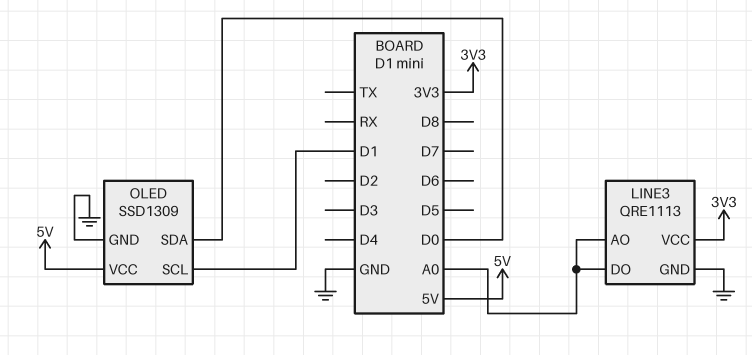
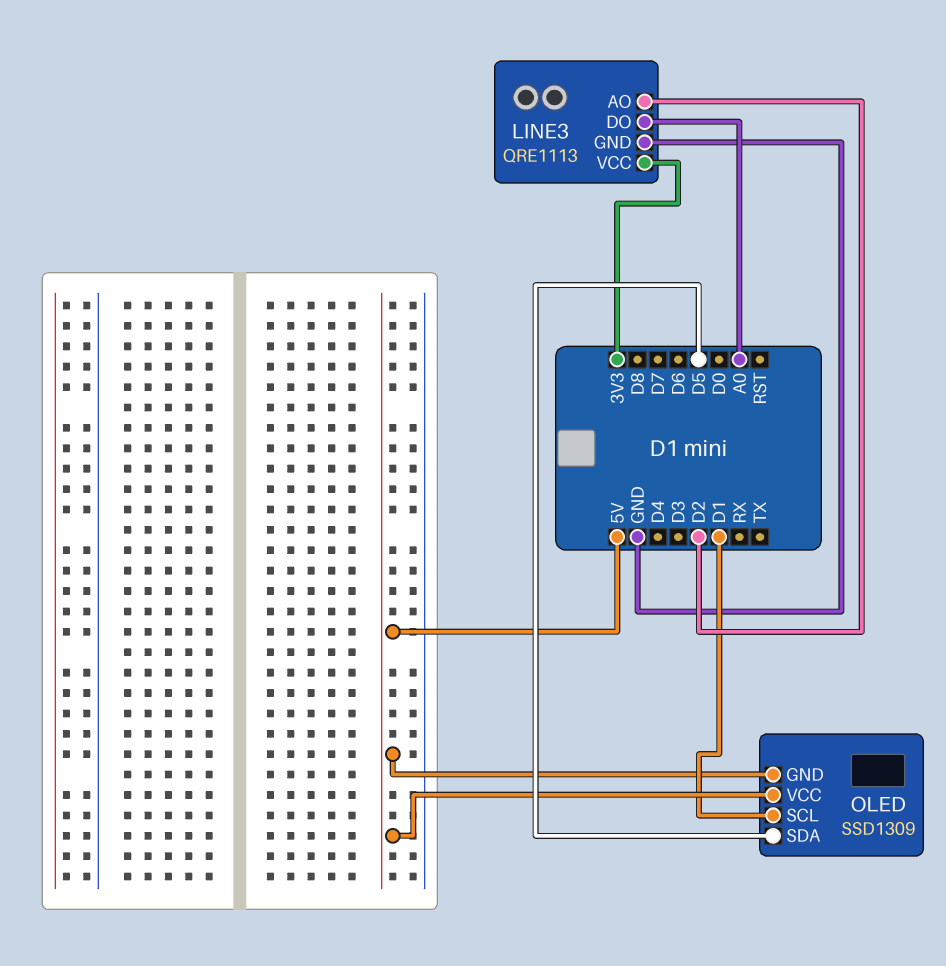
LINE3 pin AO: A0 -> D2
OLED pin GND: GND -> 5V
OLED pin SDA: D0 -> D5

